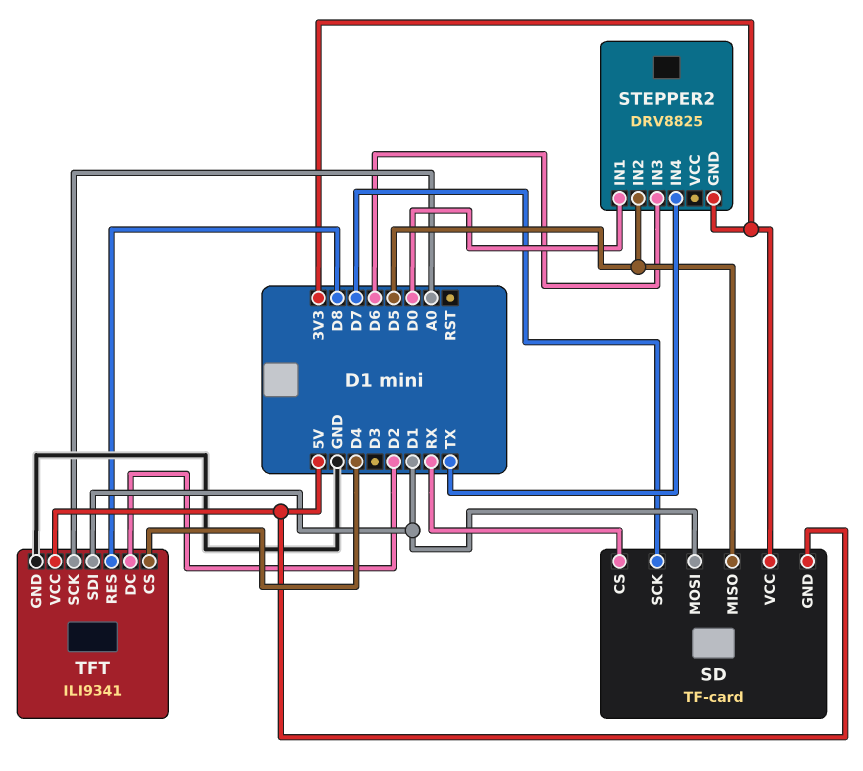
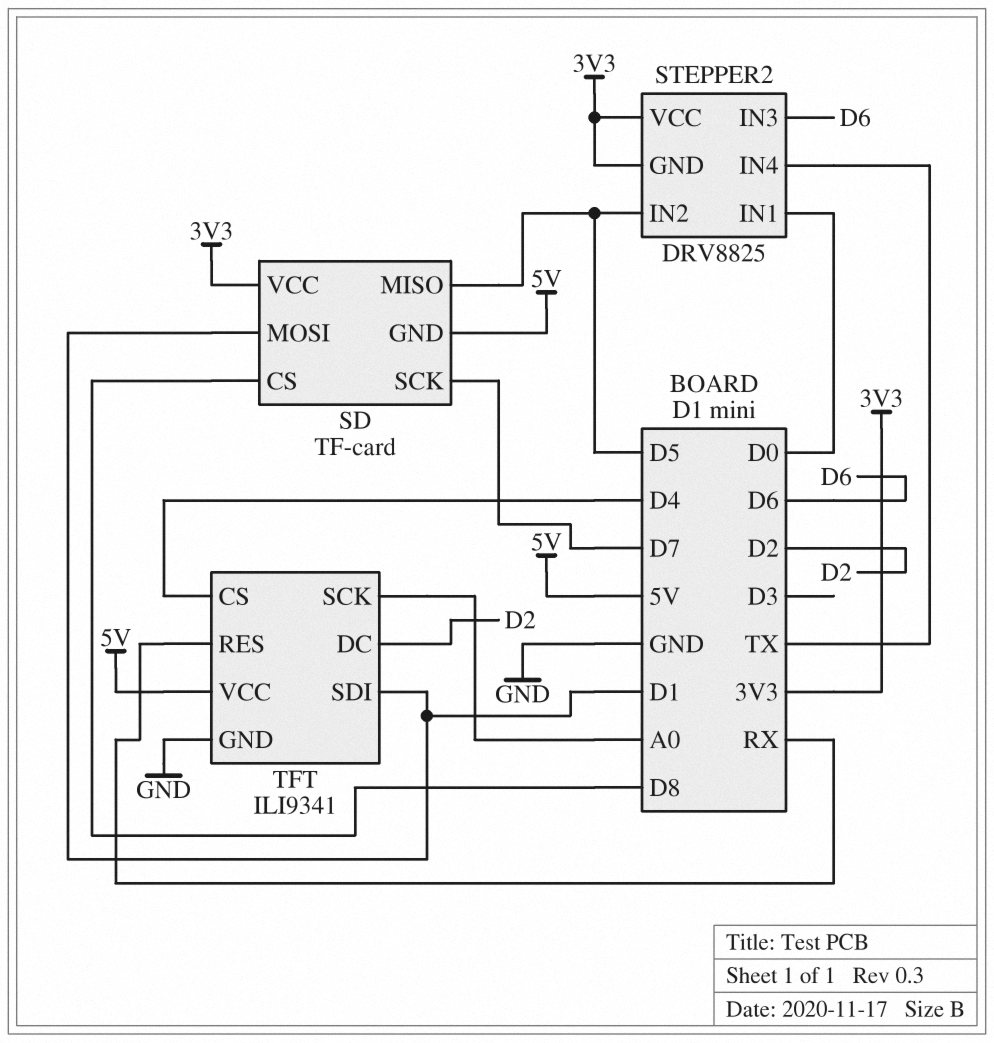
SD pin CS: RX -> D8
STEPPER2 pin VCC: none -> 3V3
TFT pin RES: D8 -> RX

